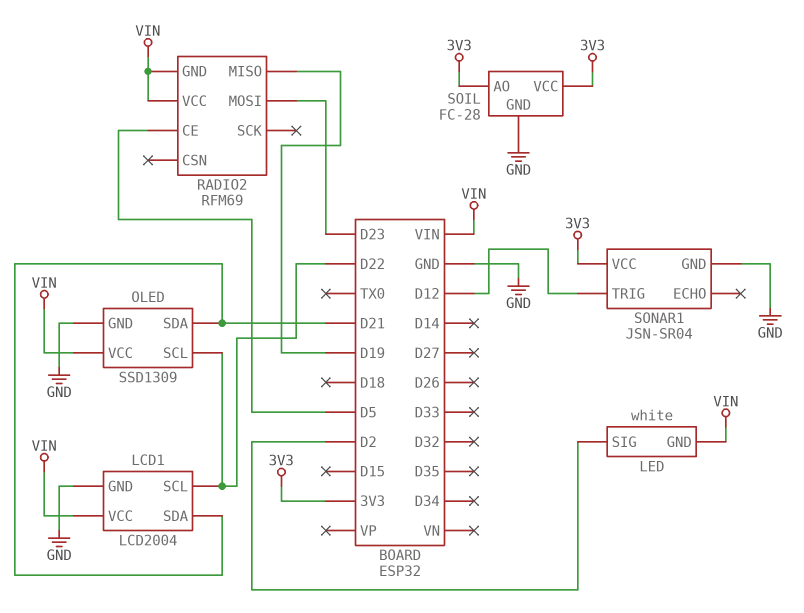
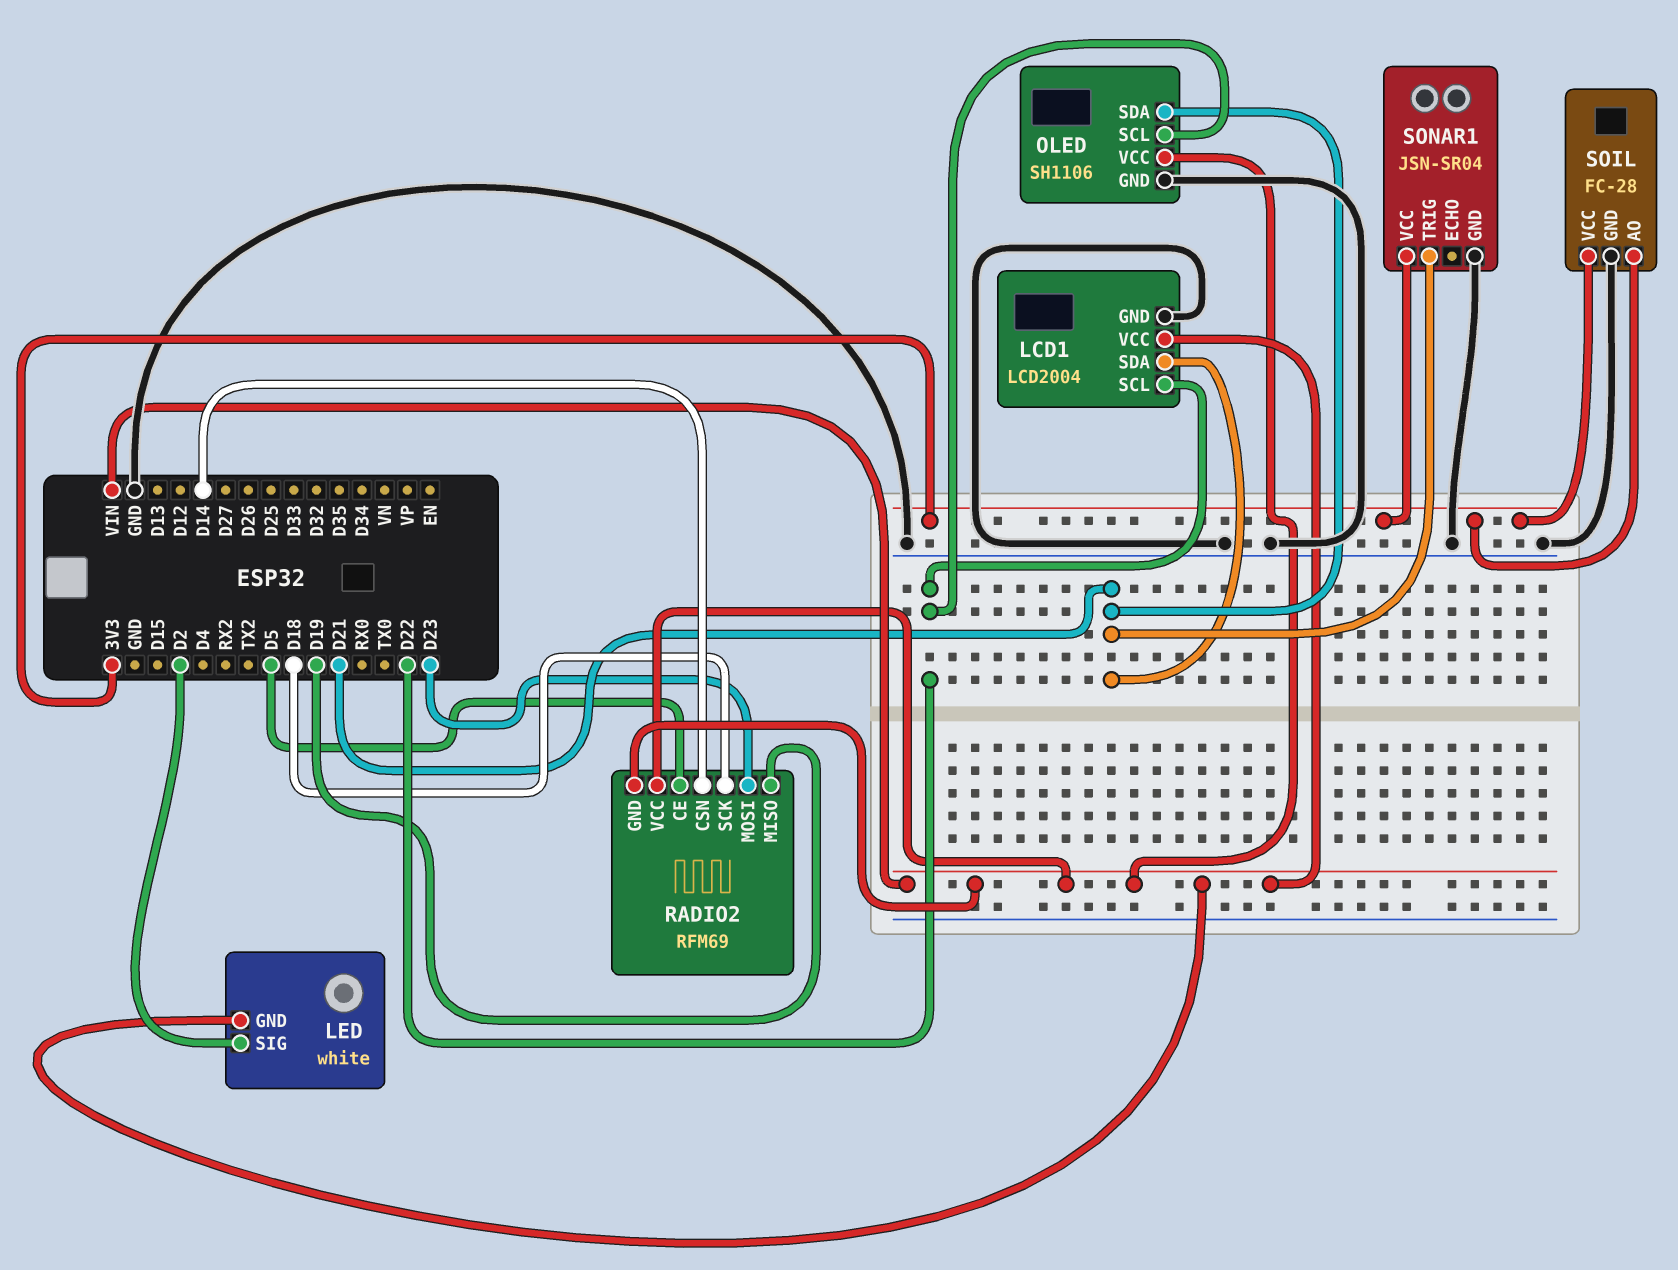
OLED: SSD1309 -> SH1106
RADIO2 pin CSN: none -> D14
RADIO2 pin SCK: none -> D18
SONAR1 pin TRIG: D12 -> D21

